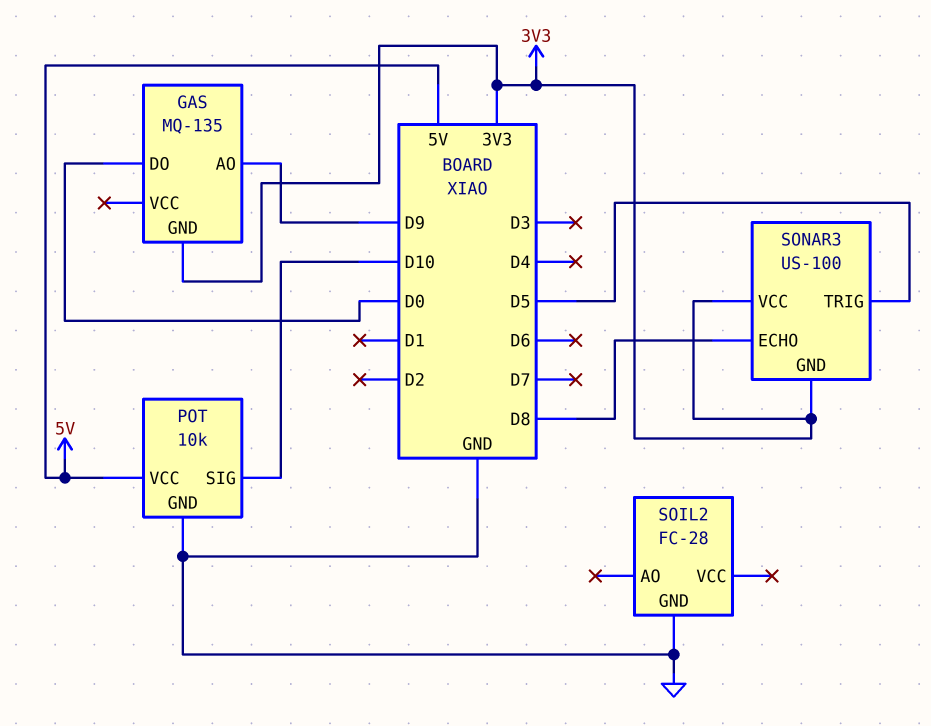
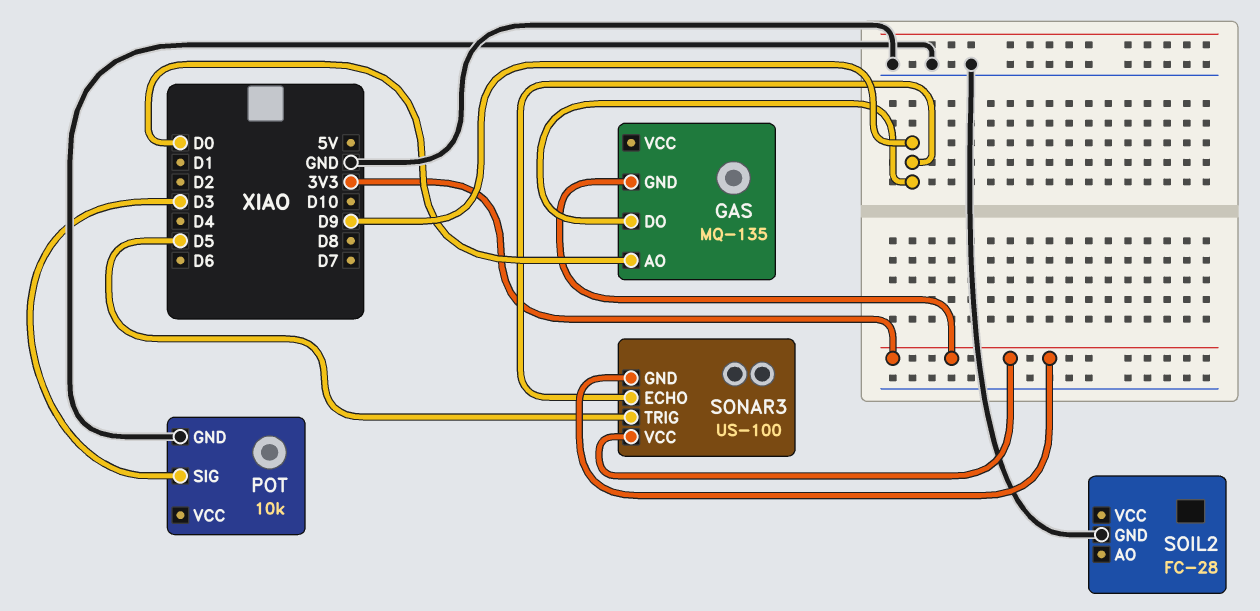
GAS pin AO: D9 -> D0
GAS pin DO: D0 -> D9
POT pin SIG: D10 -> D3
POT pin VCC: 5V -> none
SONAR3 pin ECHO: D8 -> D9

